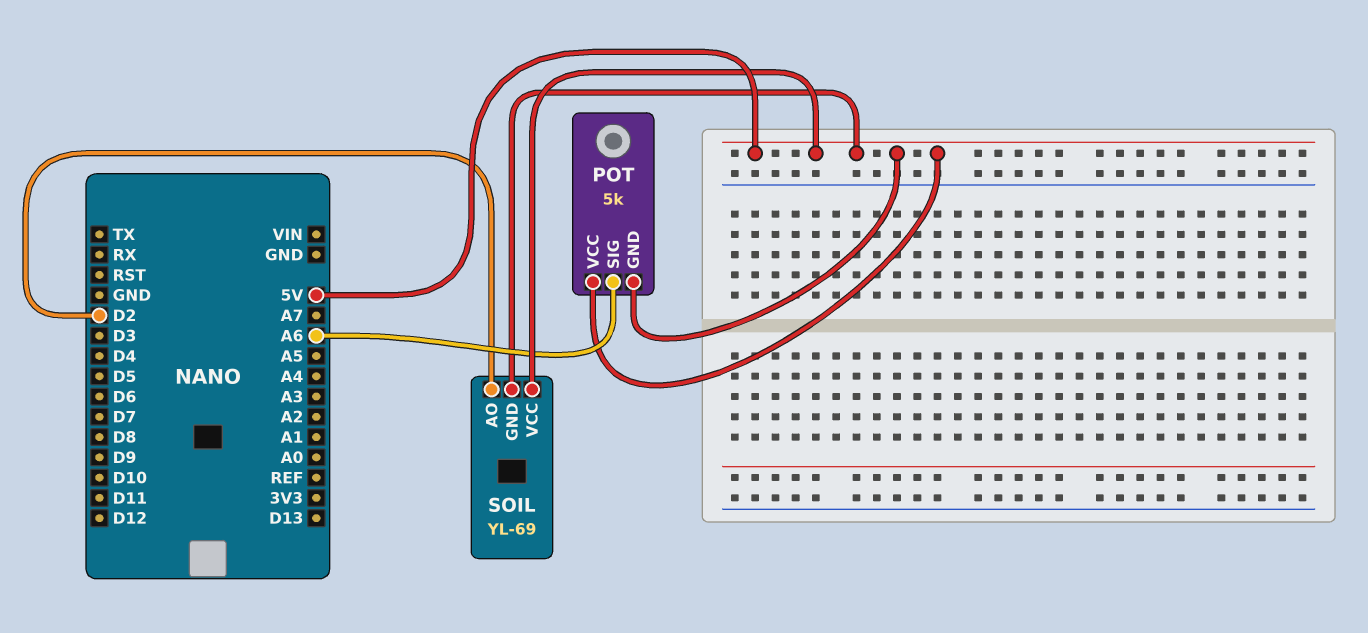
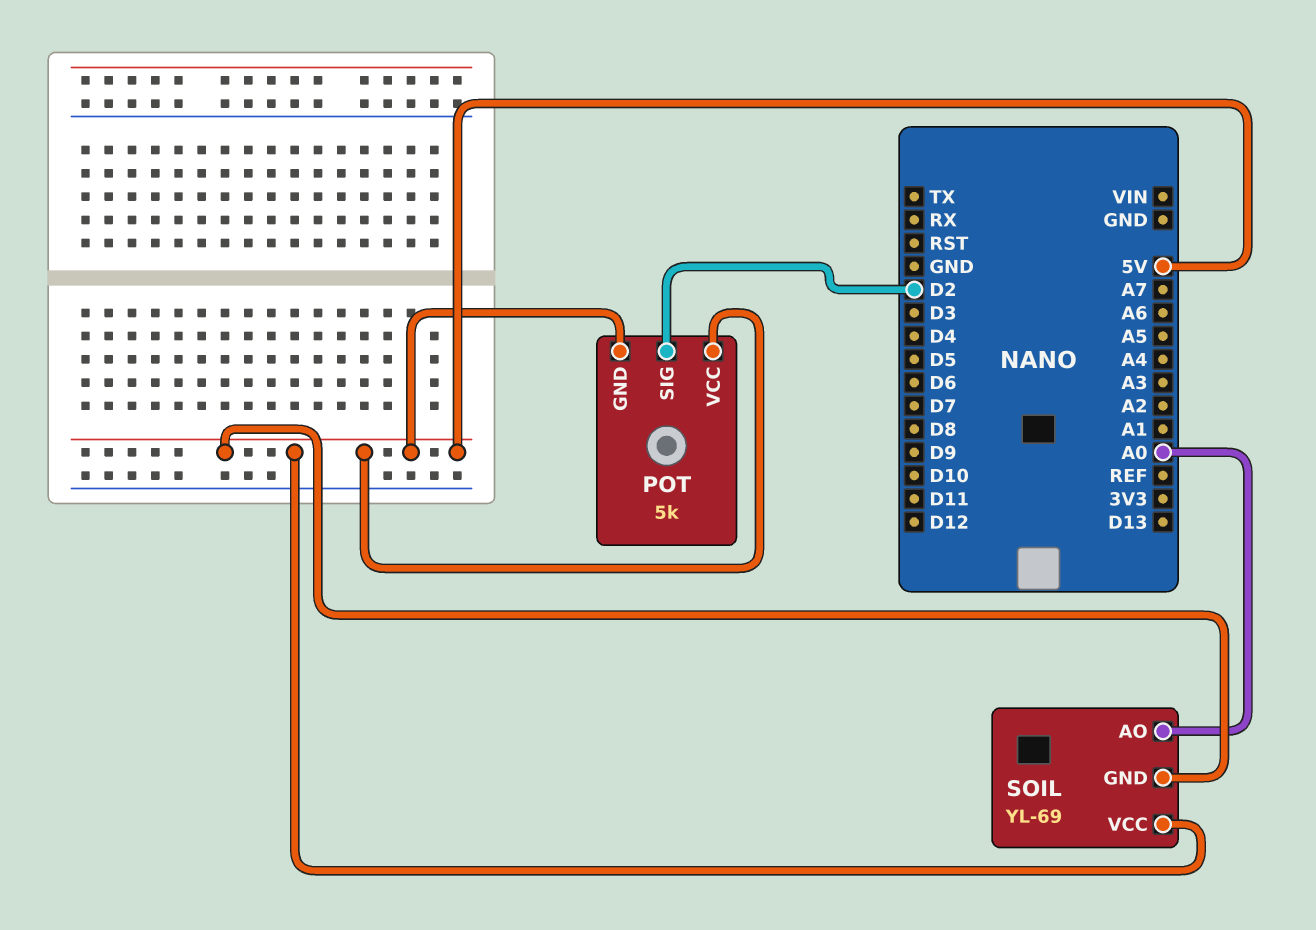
POT pin SIG: A6 -> D2
SOIL pin AO: D2 -> A0

